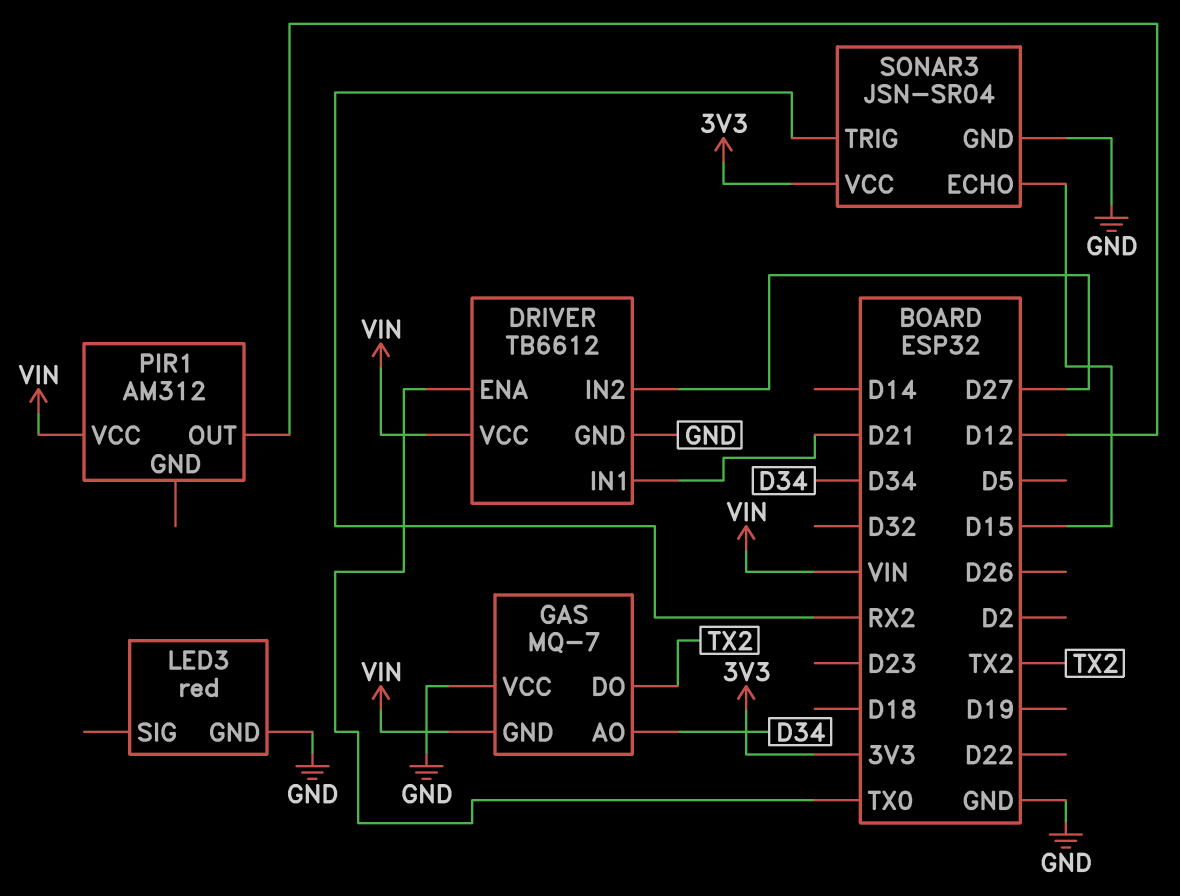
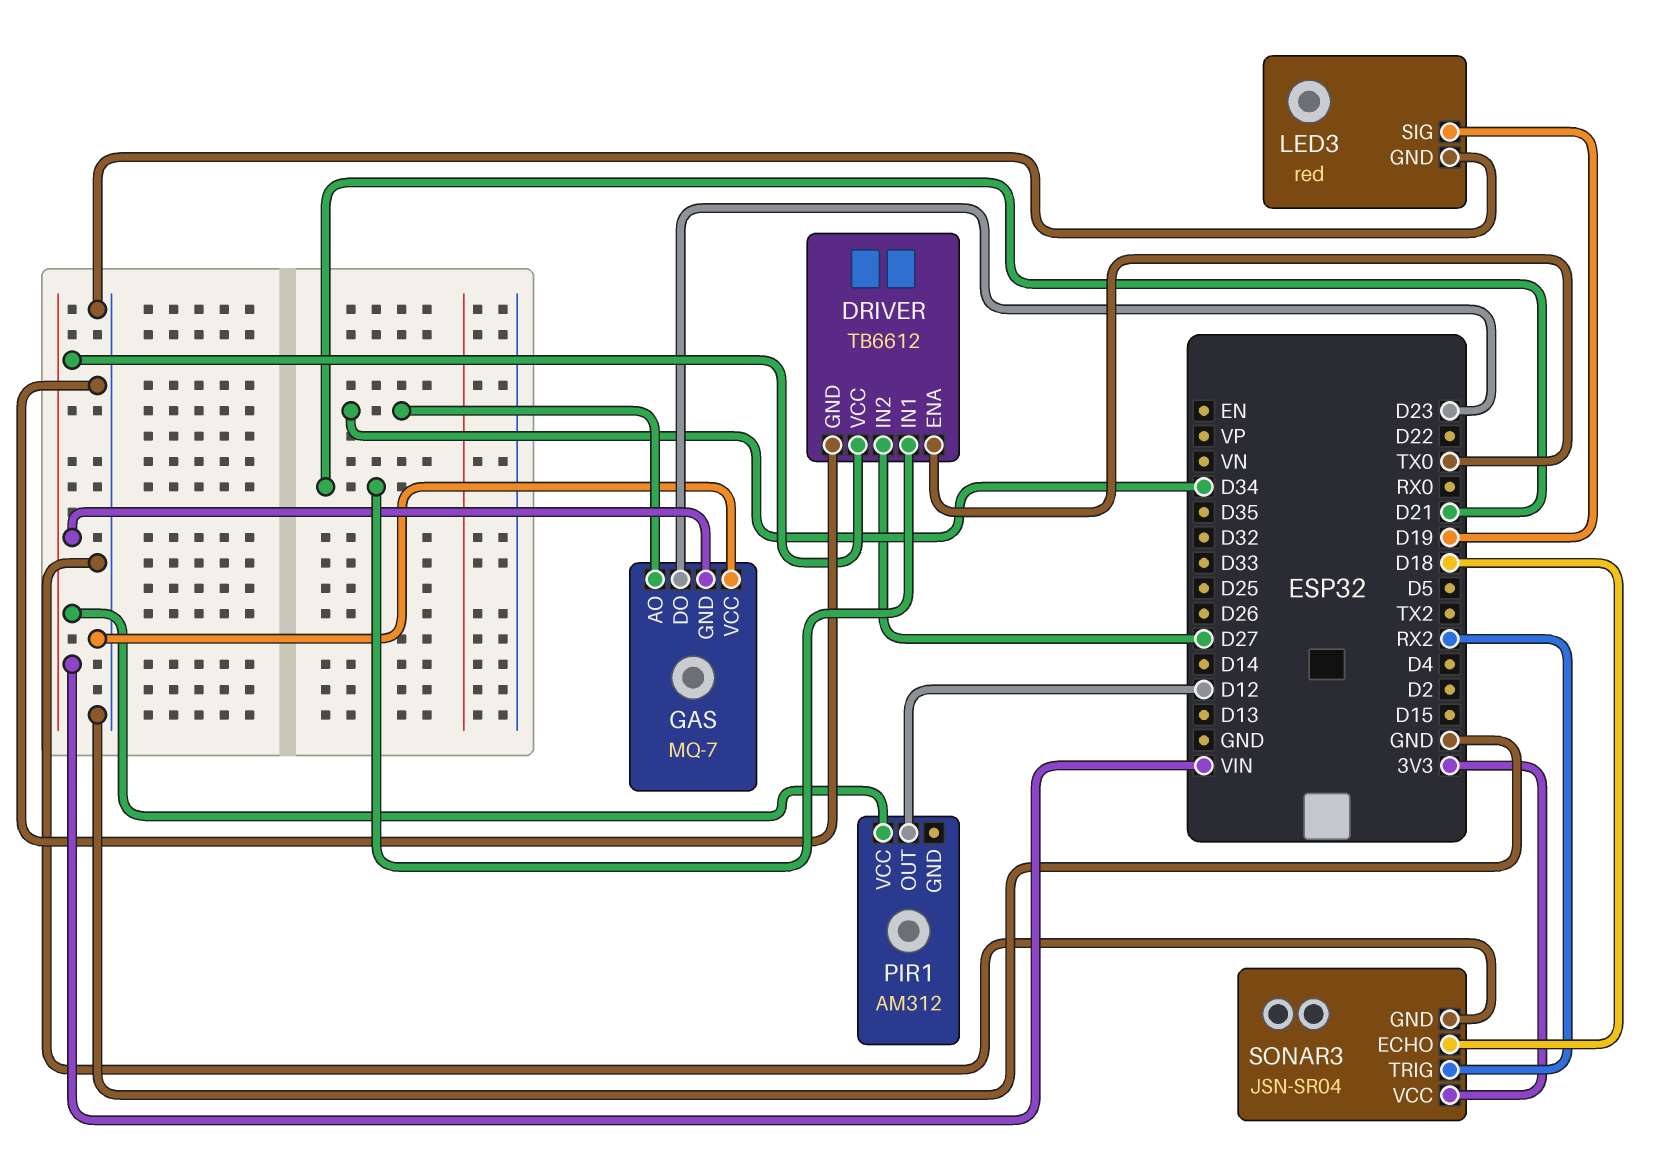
GAS pin DO: TX2 -> D23
LED3 pin SIG: none -> D19
SONAR3 pin ECHO: D15 -> D18

